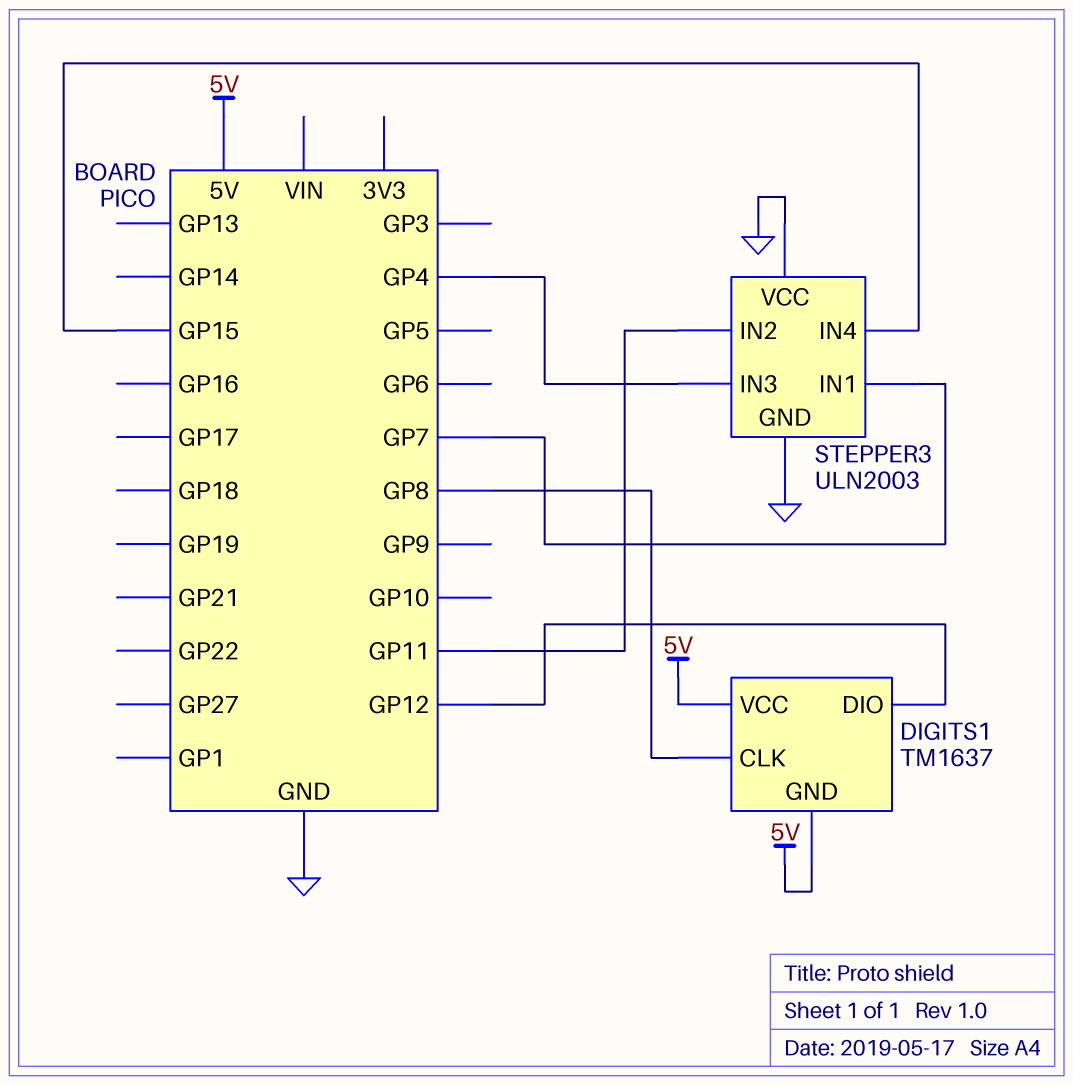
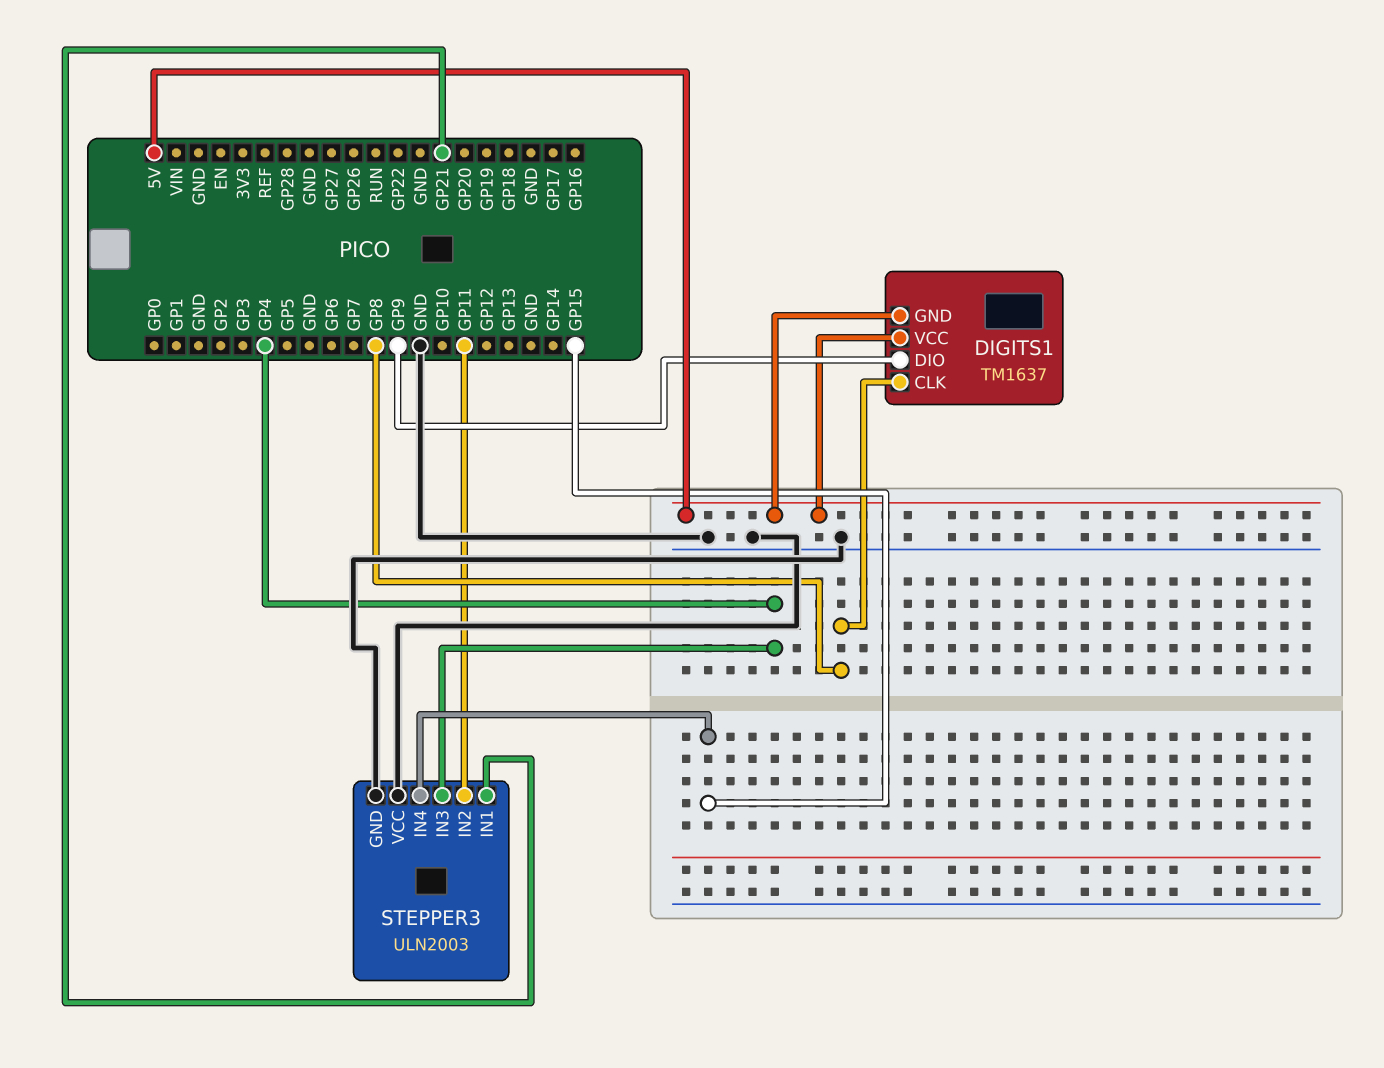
DIGITS1 pin DIO: GP12 -> GP9
STEPPER3 pin IN1: GP7 -> GP21

